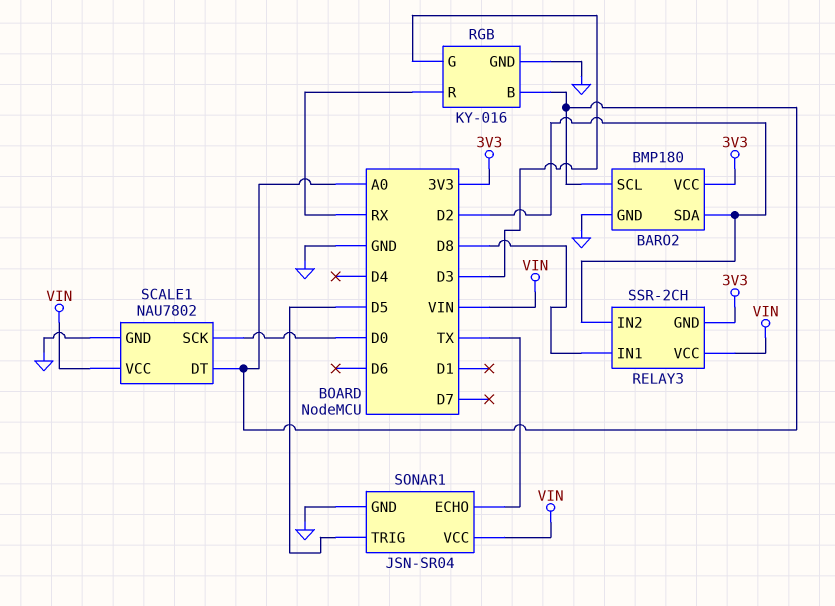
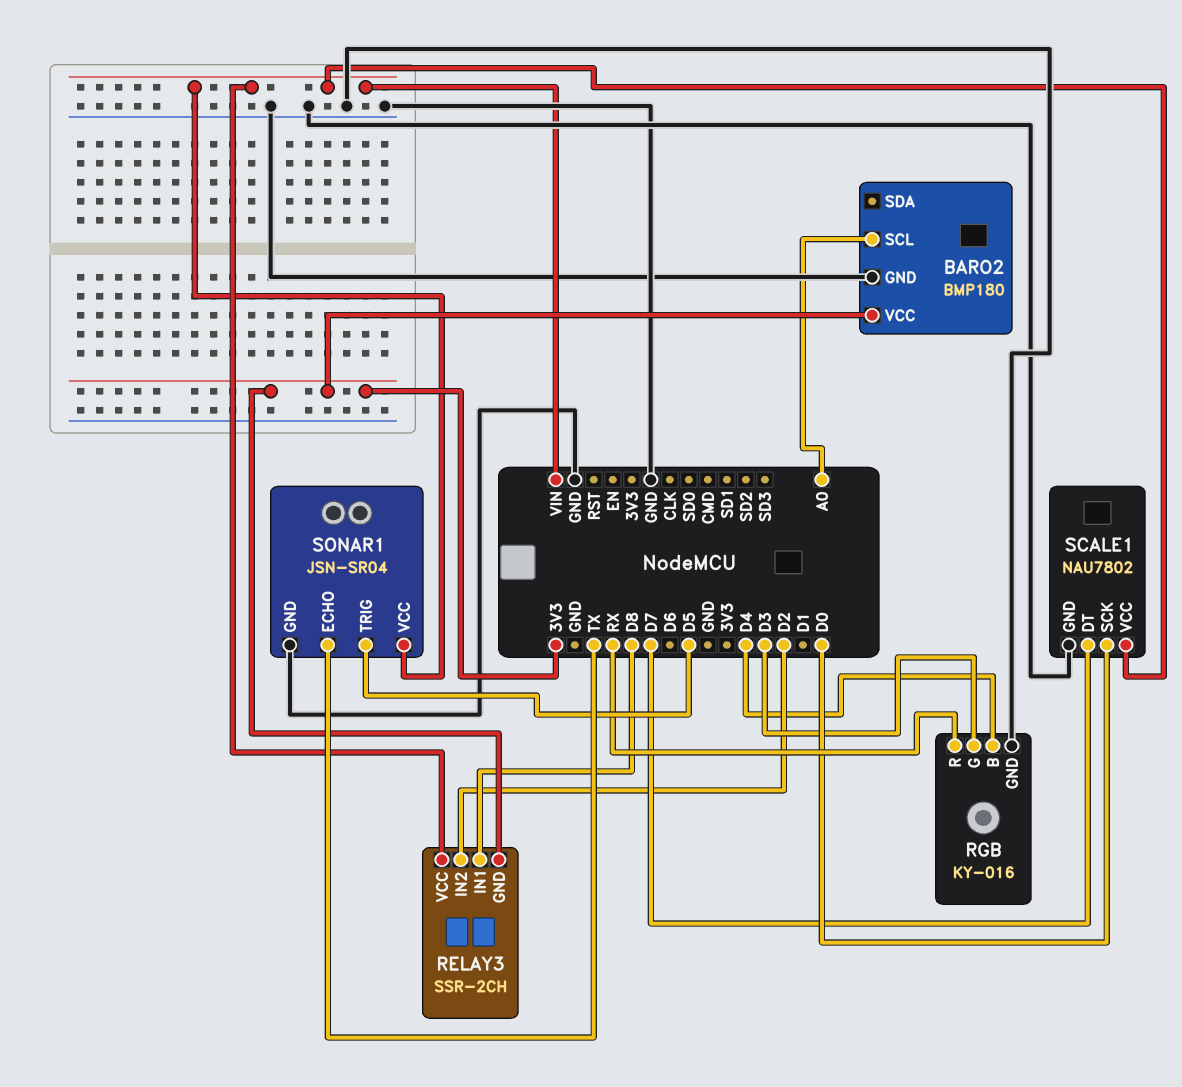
BARO2 pin SDA: D2 -> none
RGB pin B: A0 -> D4
SCALE1 pin DT: A0 -> D7

